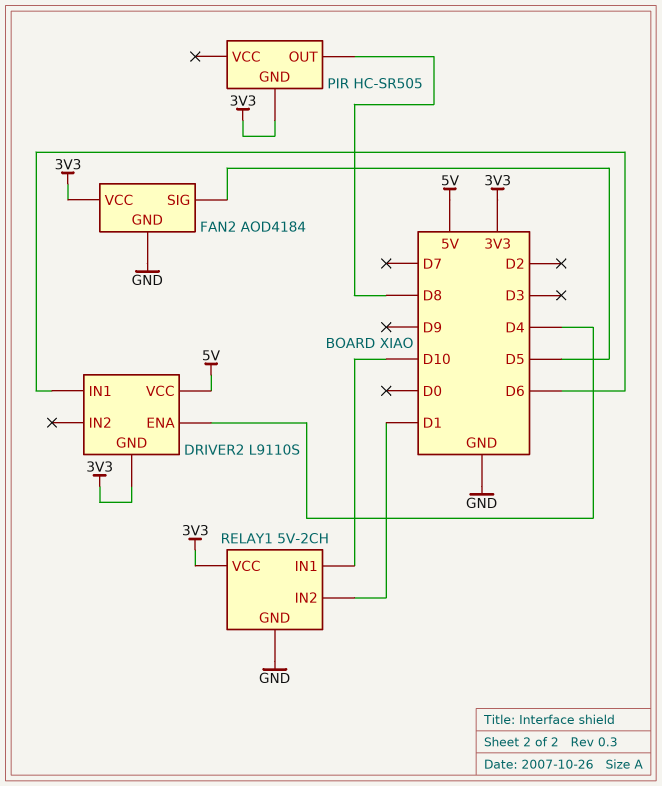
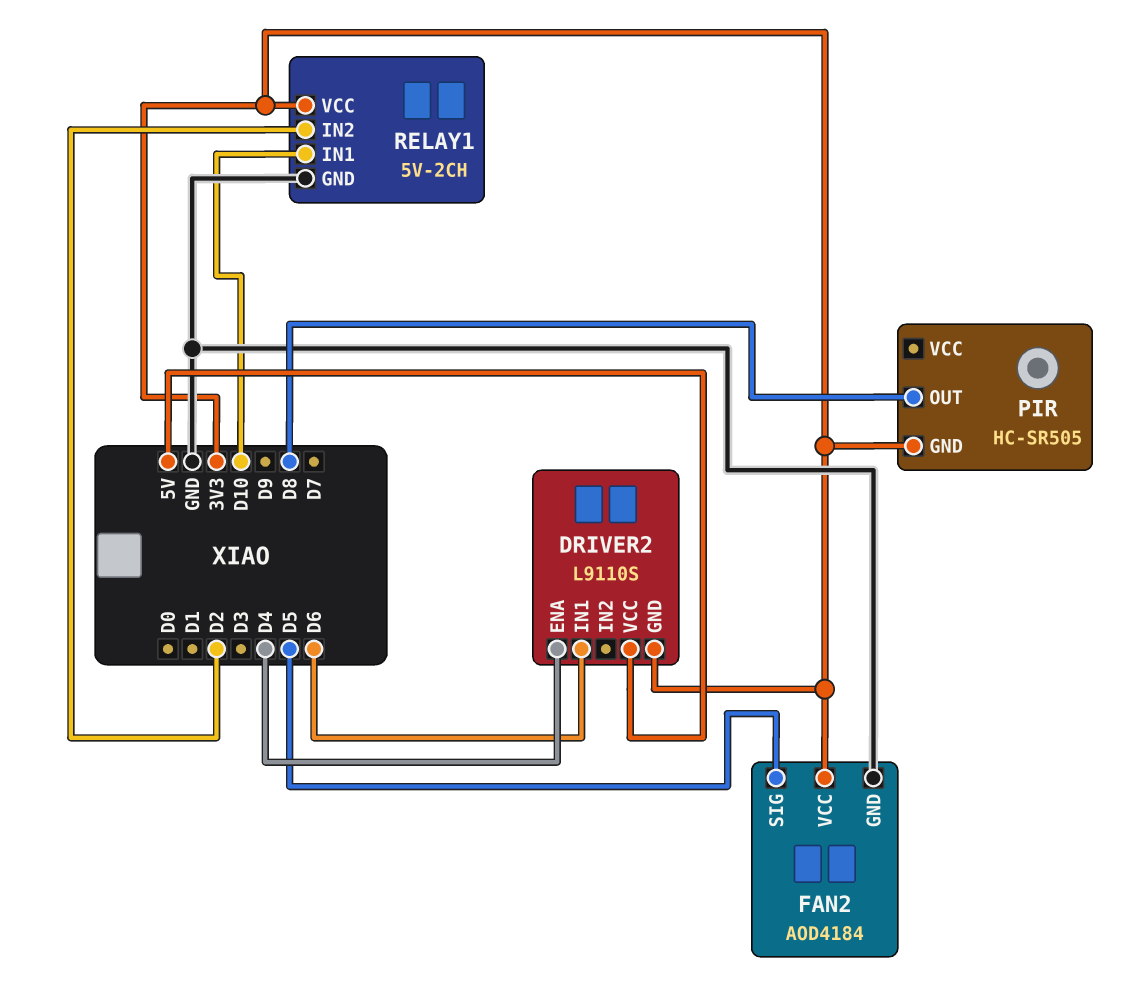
RELAY1 pin IN2: D1 -> D2

